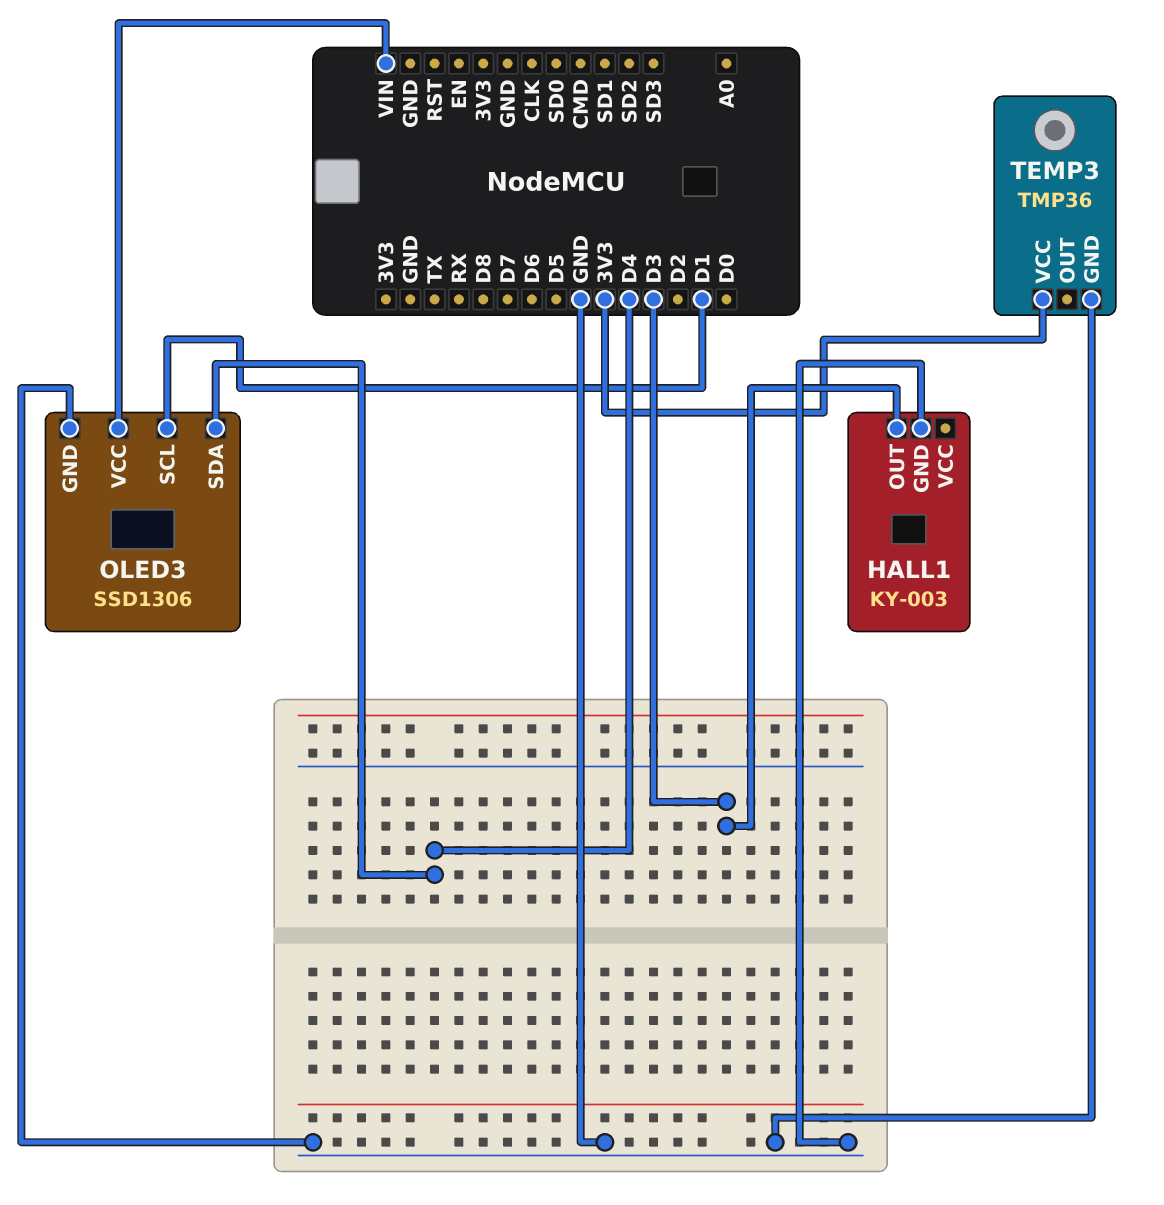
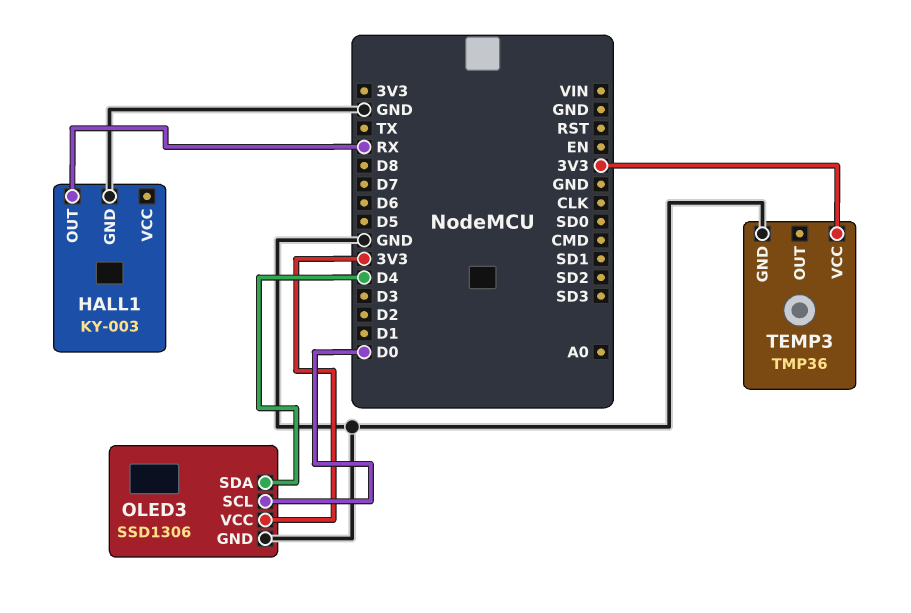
HALL1 pin OUT: D3 -> RX
OLED3 pin SCL: D1 -> D0
OLED3 pin VCC: VIN -> 3V3

